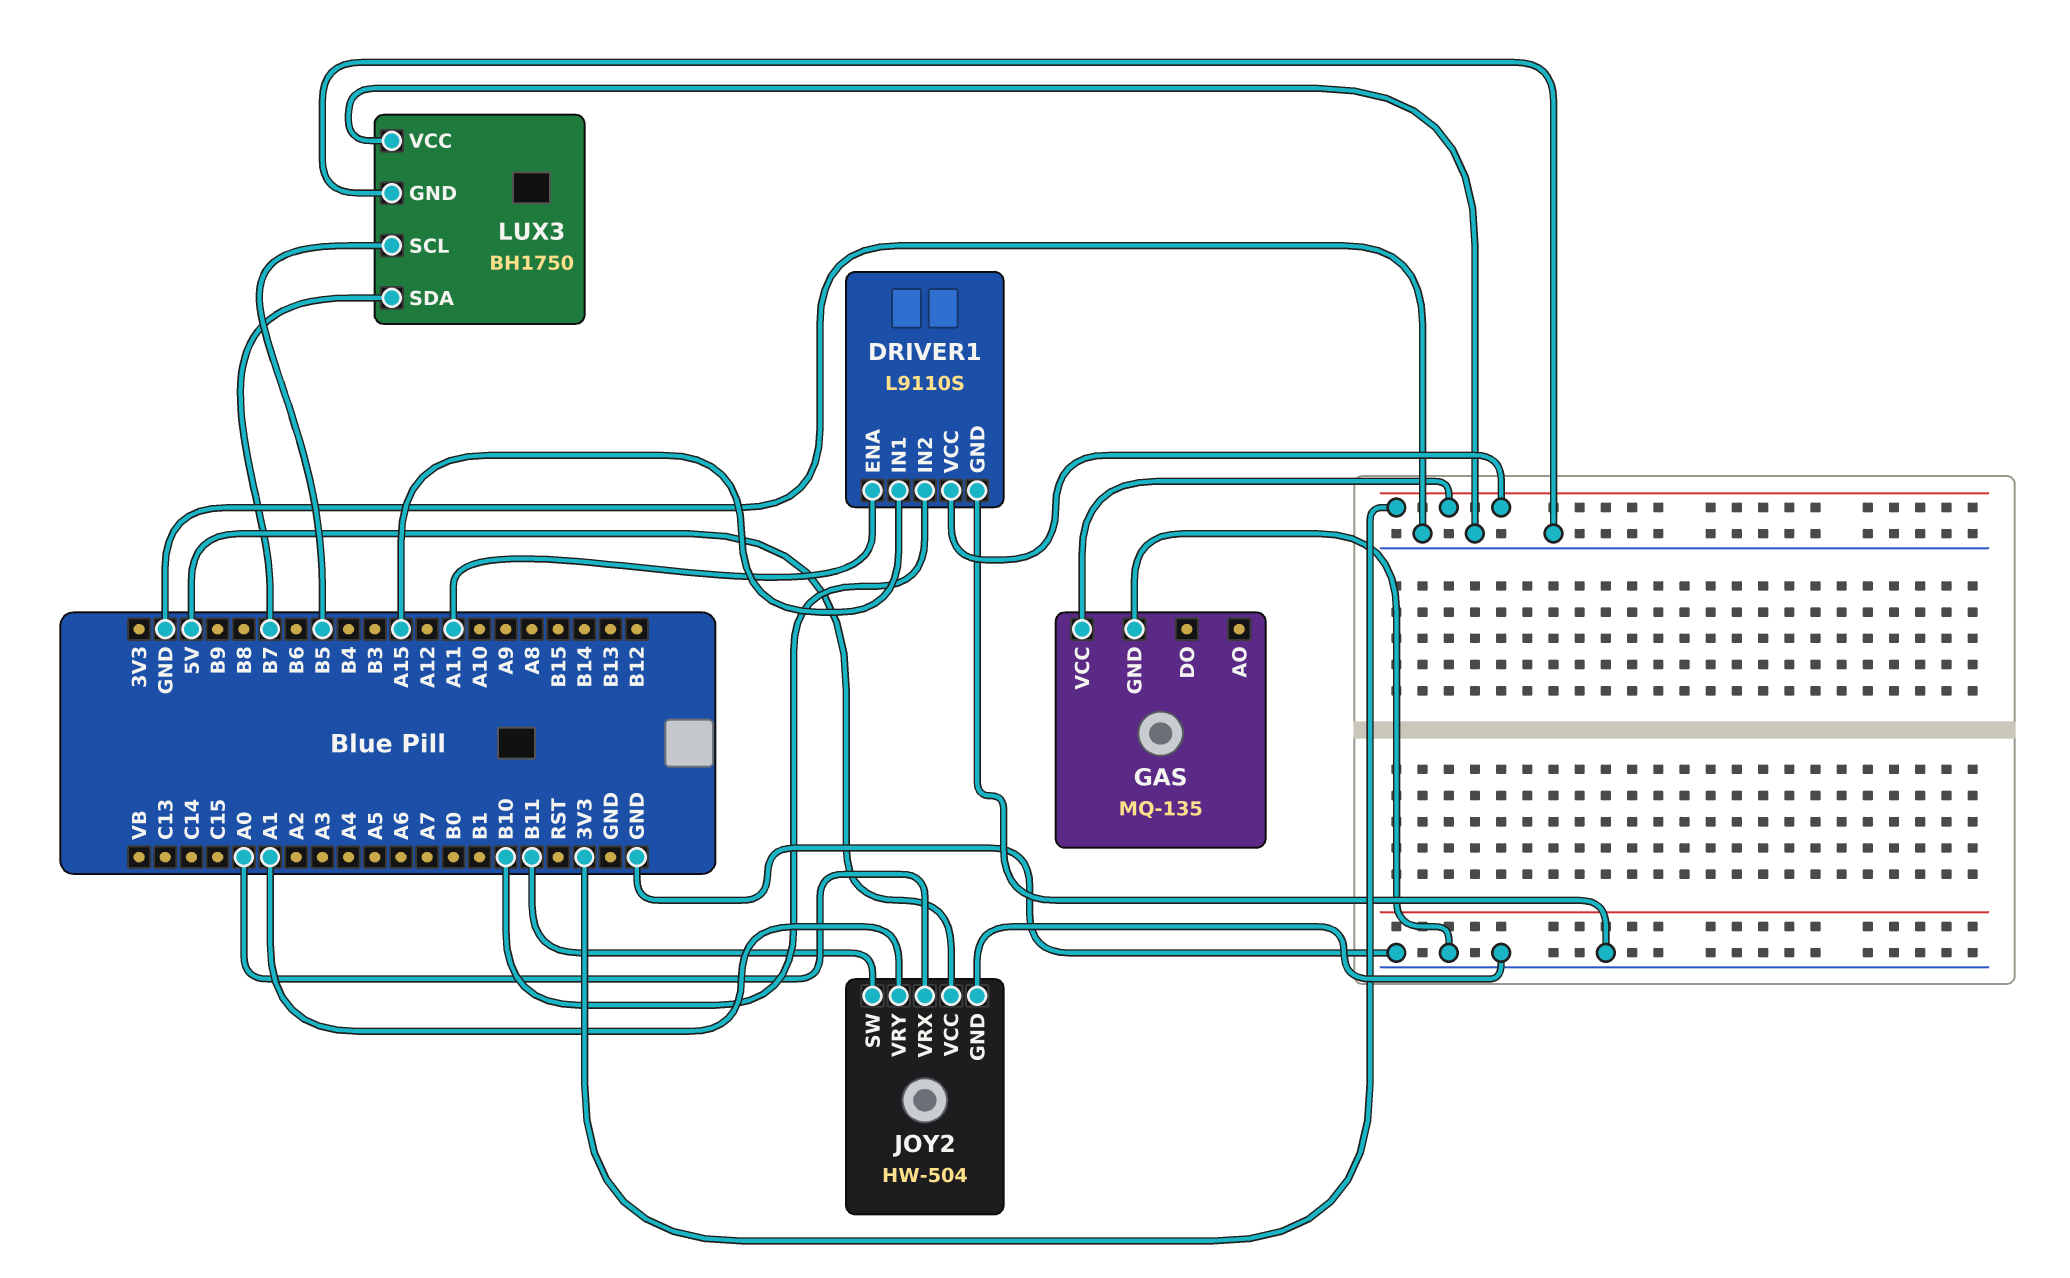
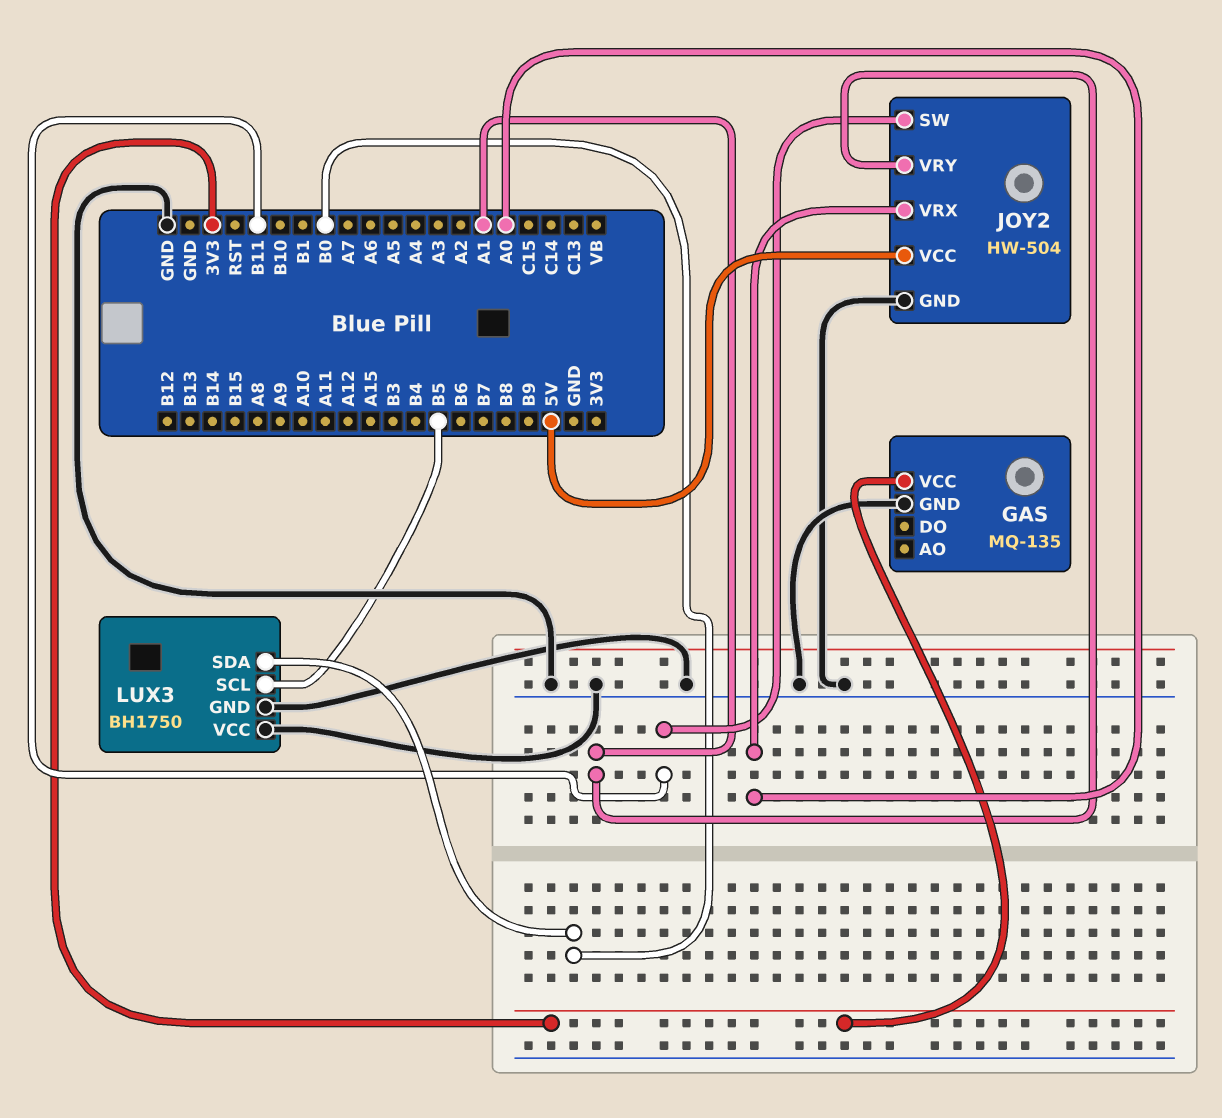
DRIVER1: L9110S -> none
DRIVER1 pin ENA: A11 -> none
DRIVER1 pin GND: GND -> none
DRIVER1 pin IN1: A15 -> none
DRIVER1 pin IN2: B10 -> none
DRIVER1 pin VCC: 3V3 -> none
LUX3 pin SDA: B7 -> B0

